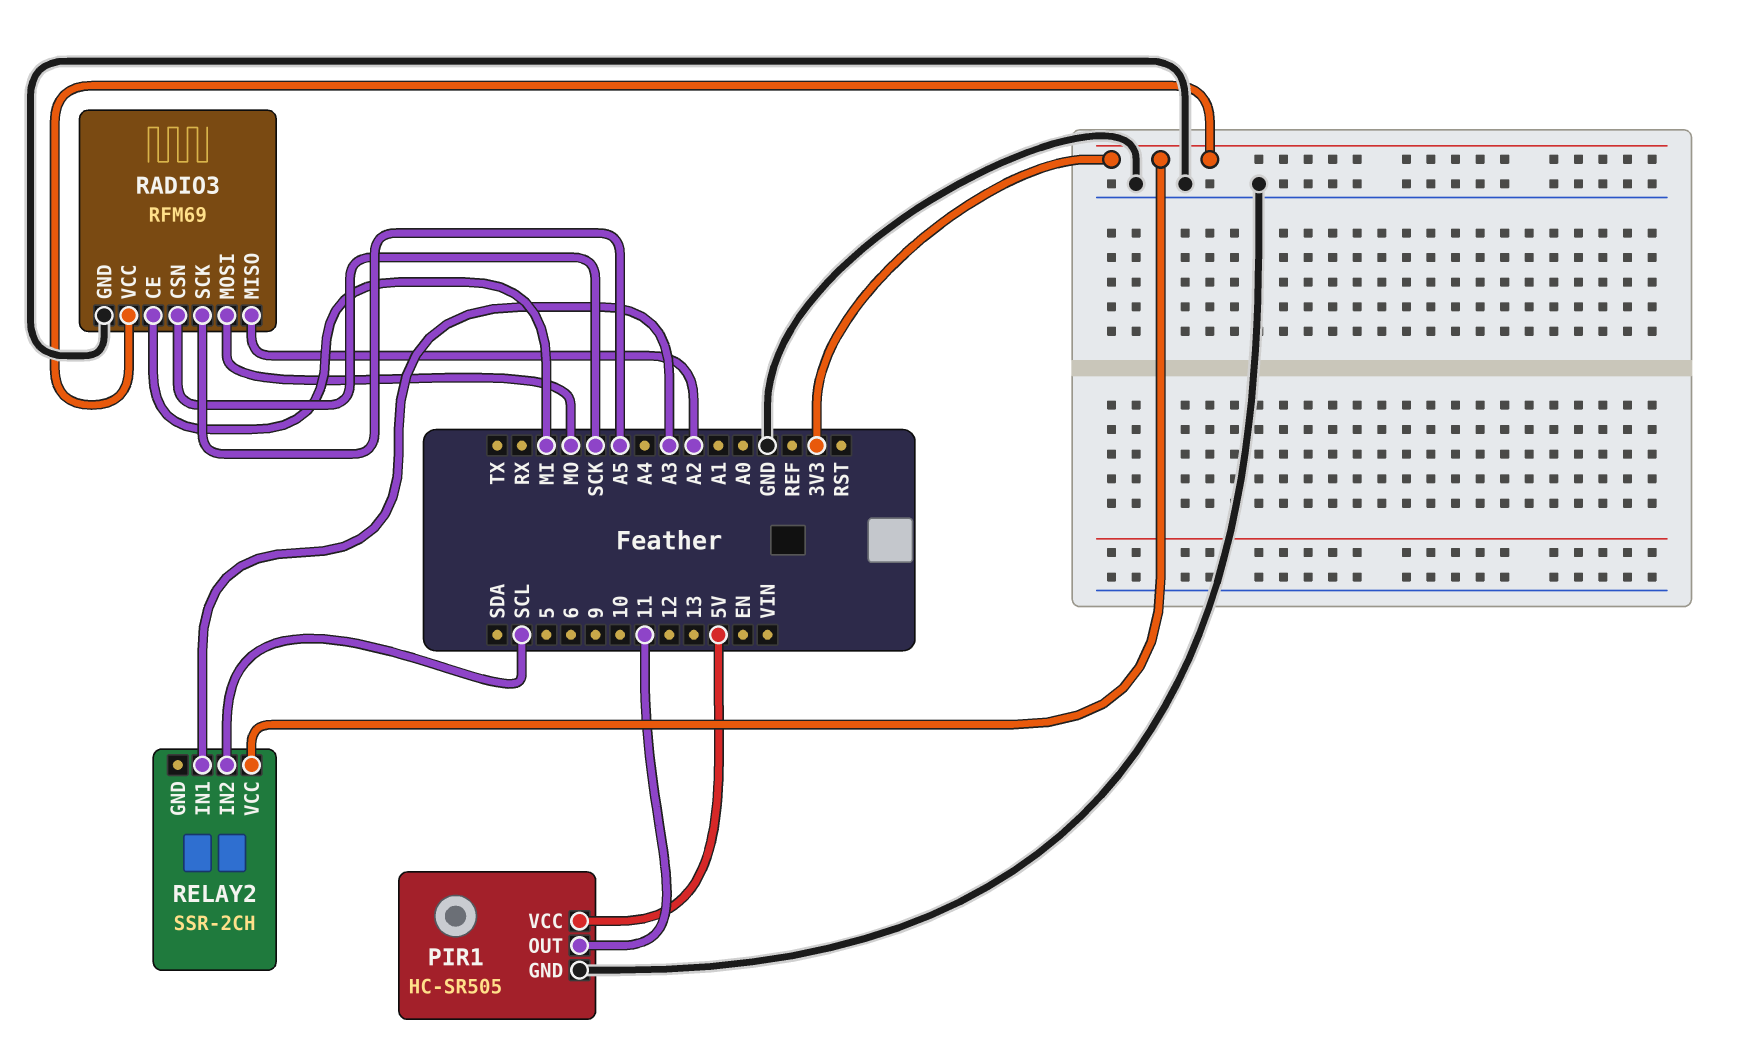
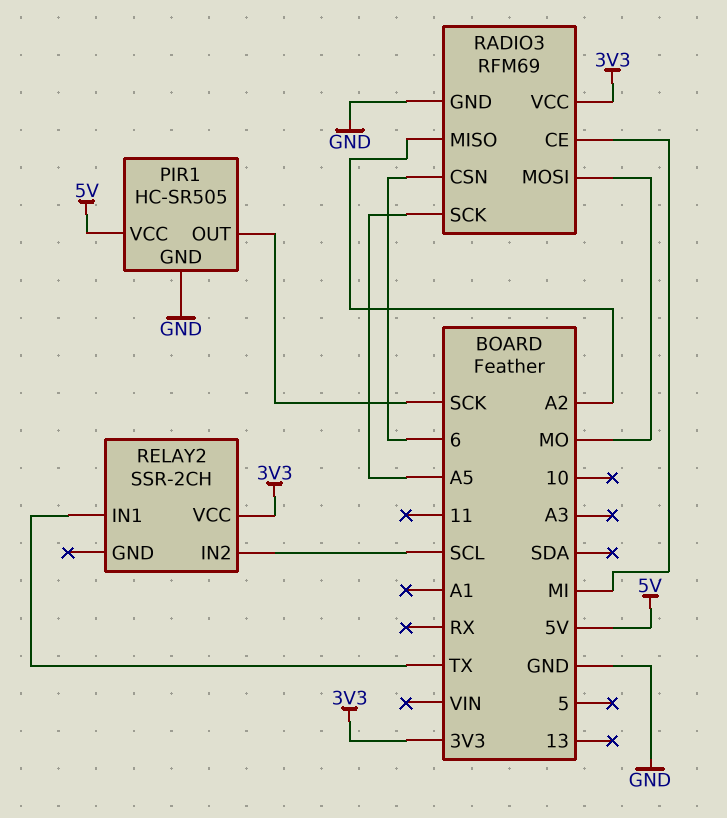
PIR1 pin OUT: 11 -> SCK
RADIO3 pin CSN: SCK -> 6
RELAY2 pin IN1: A3 -> TX

